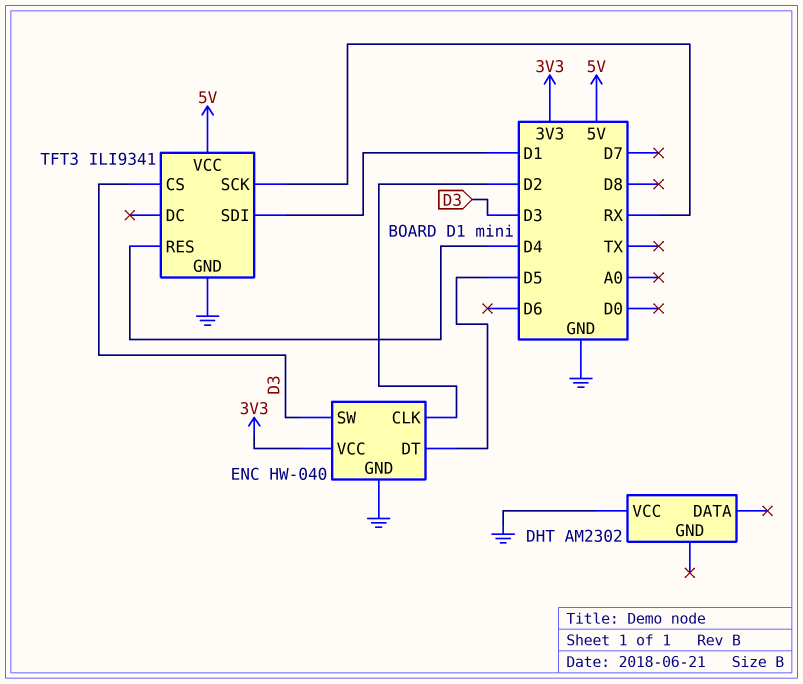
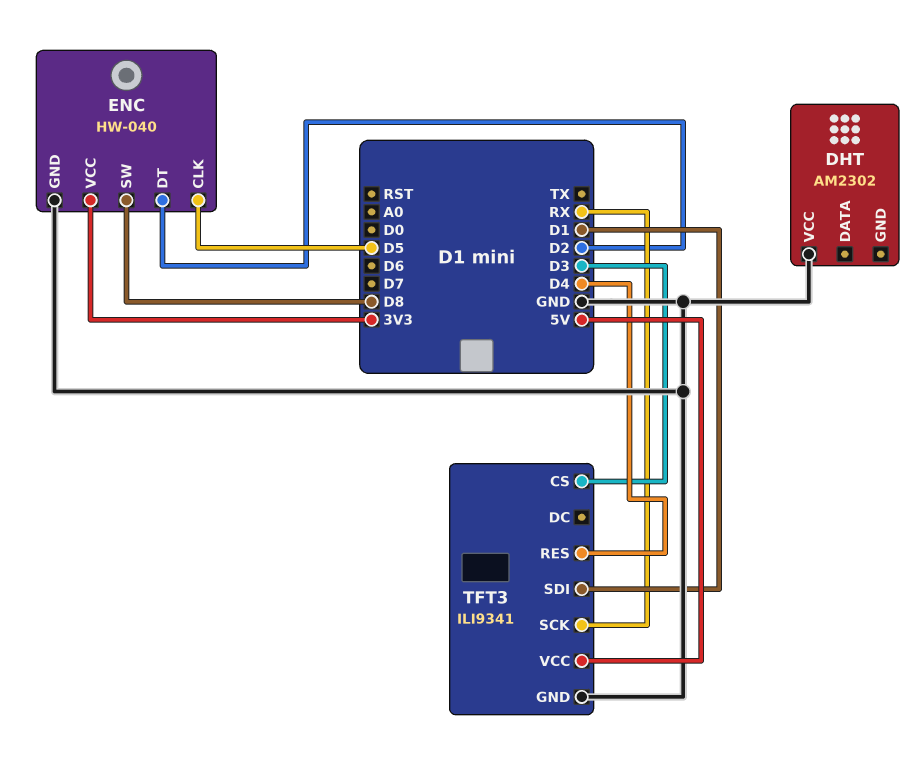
ENC pin CLK: D2 -> D5
ENC pin DT: D5 -> D2
ENC pin SW: D3 -> D8

